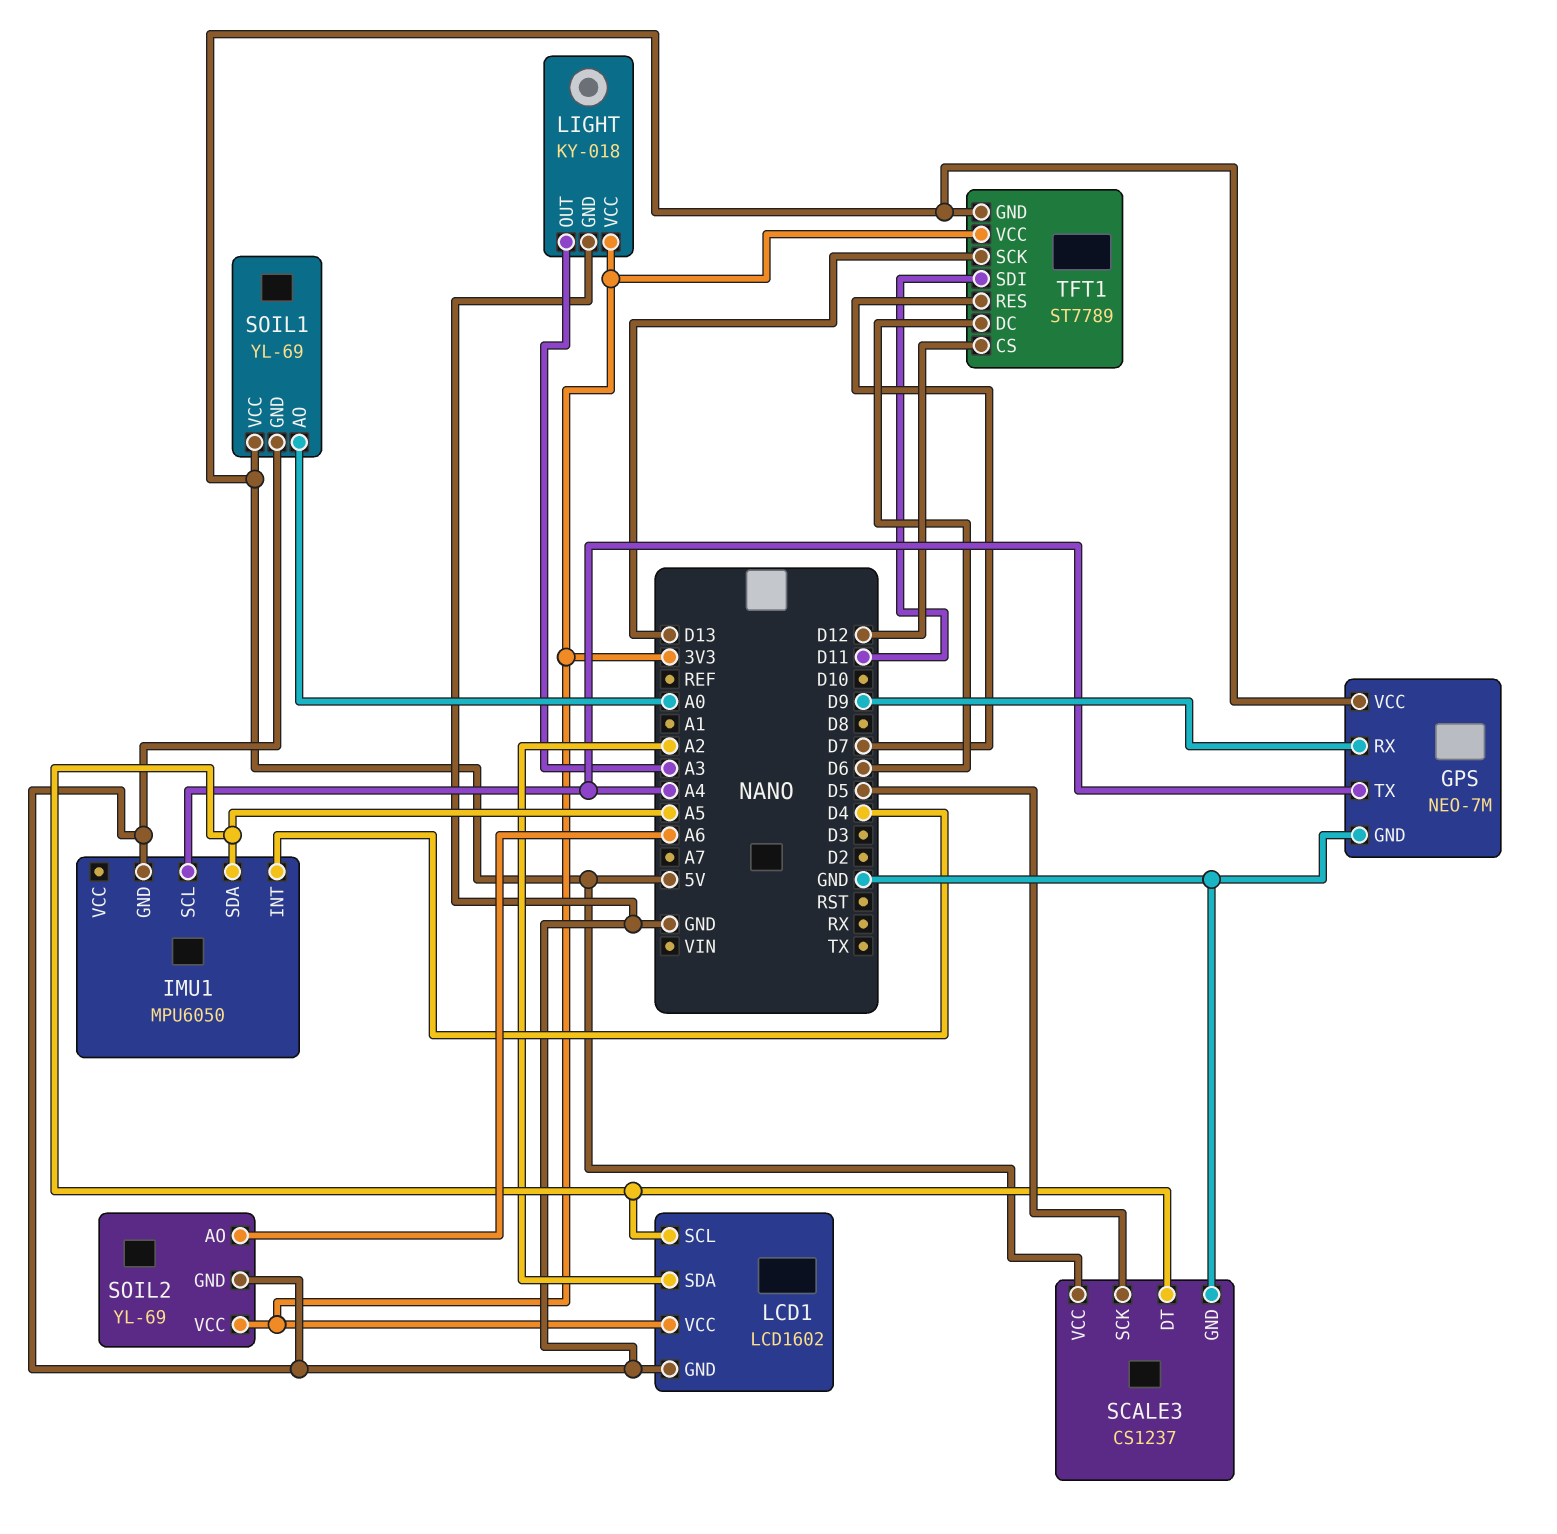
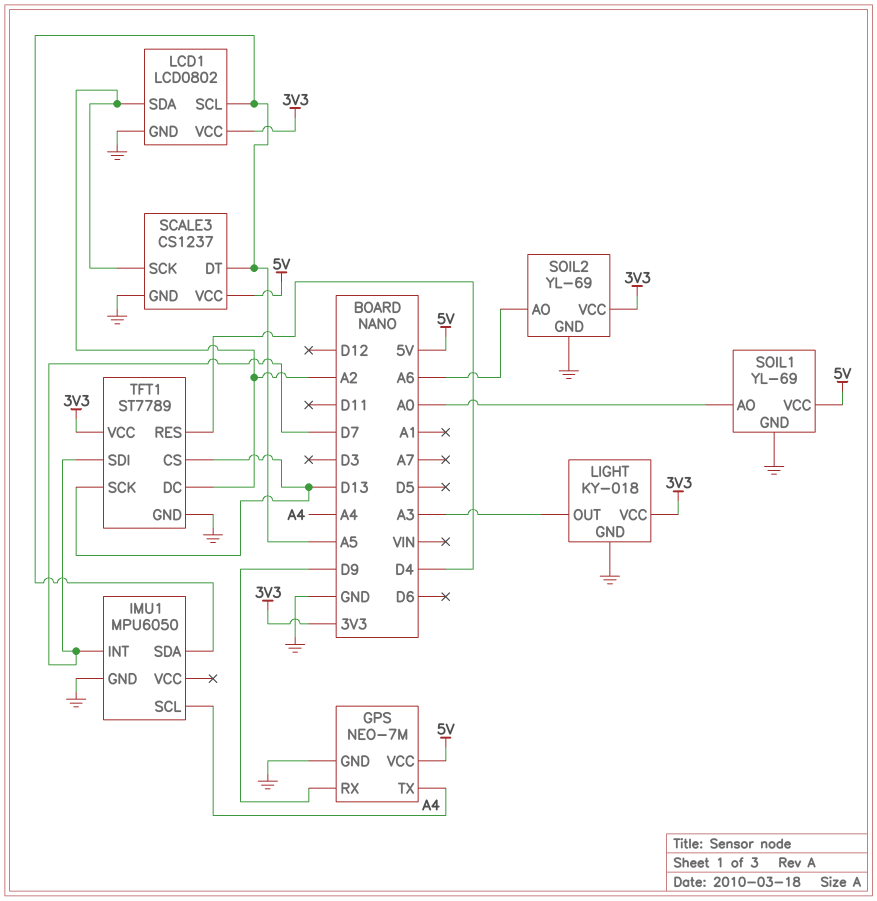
IMU1 pin INT: D4 -> D7
LCD1: LCD1602 -> LCD0802
SCALE3 pin SCK: D5 -> A2
TFT1 pin CS: D12 -> D13
TFT1 pin DC: D6 -> A2
TFT1 pin GND: 5V -> GND
TFT1 pin RES: D7 -> D4
TFT1 pin SDI: D11 -> D7

